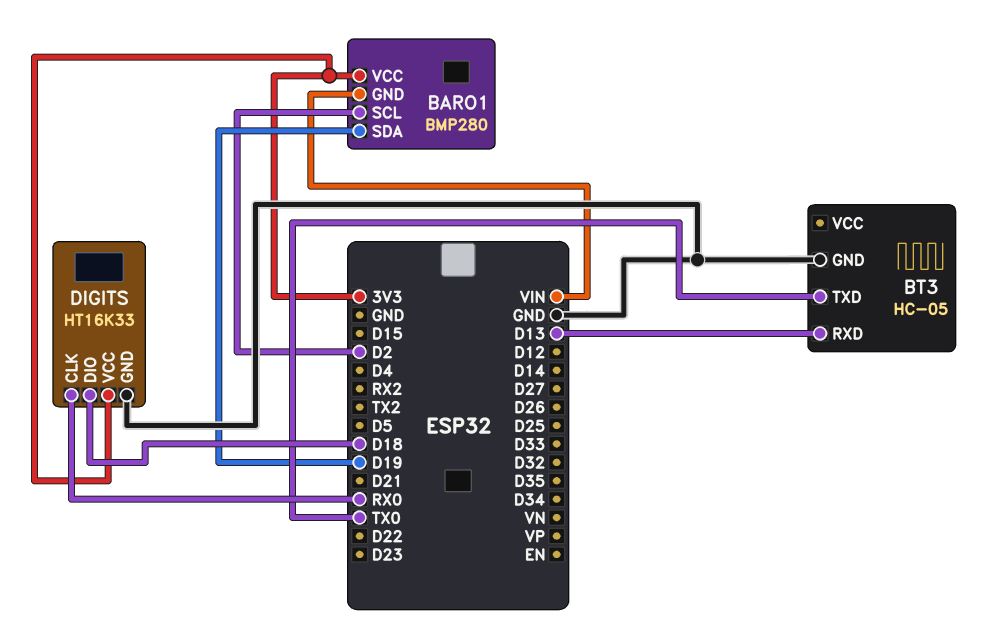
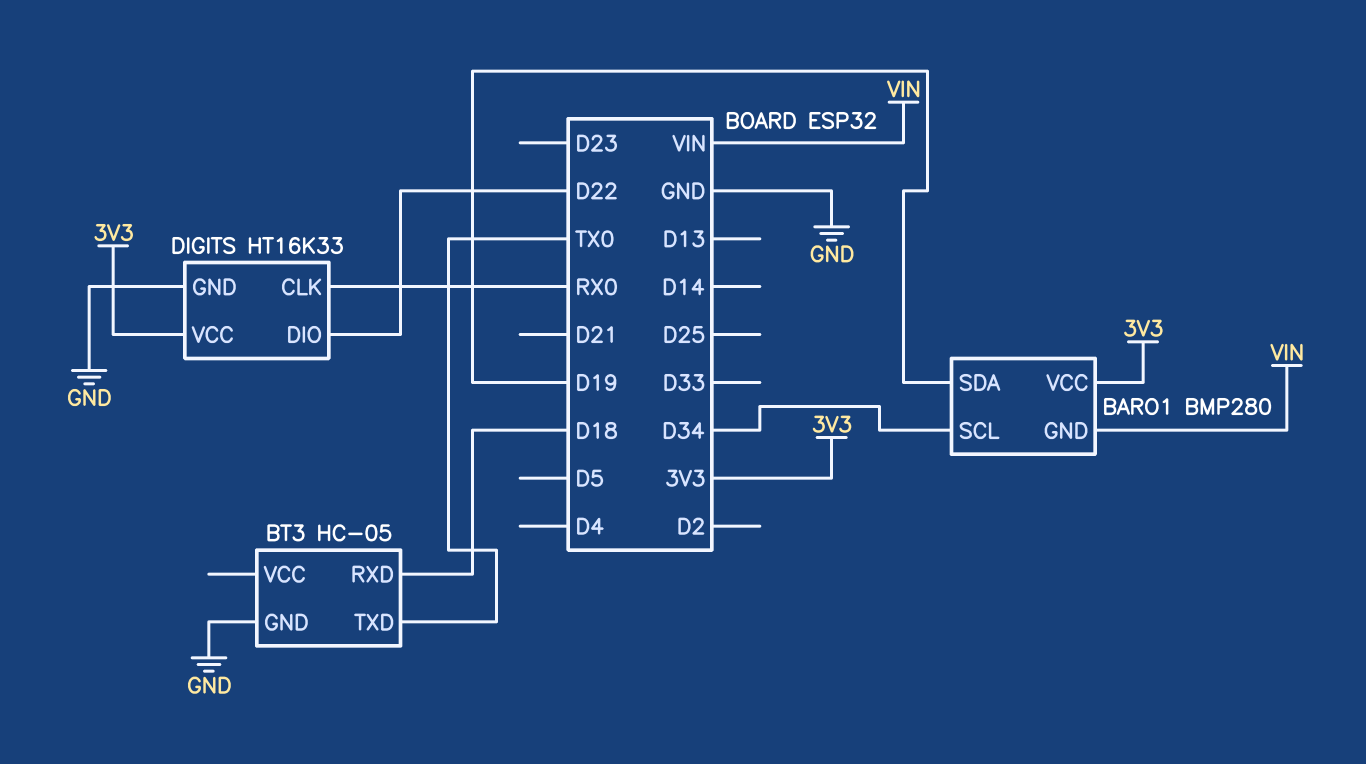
BARO1 pin SCL: D2 -> D34
BT3 pin RXD: D13 -> D18
DIGITS pin DIO: D18 -> D22

